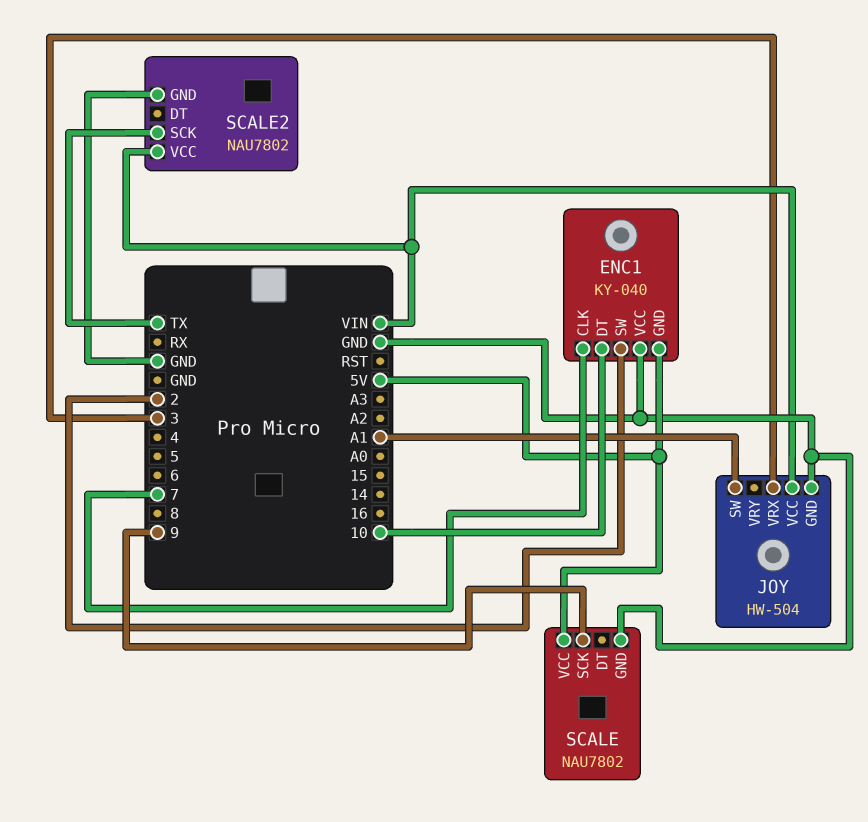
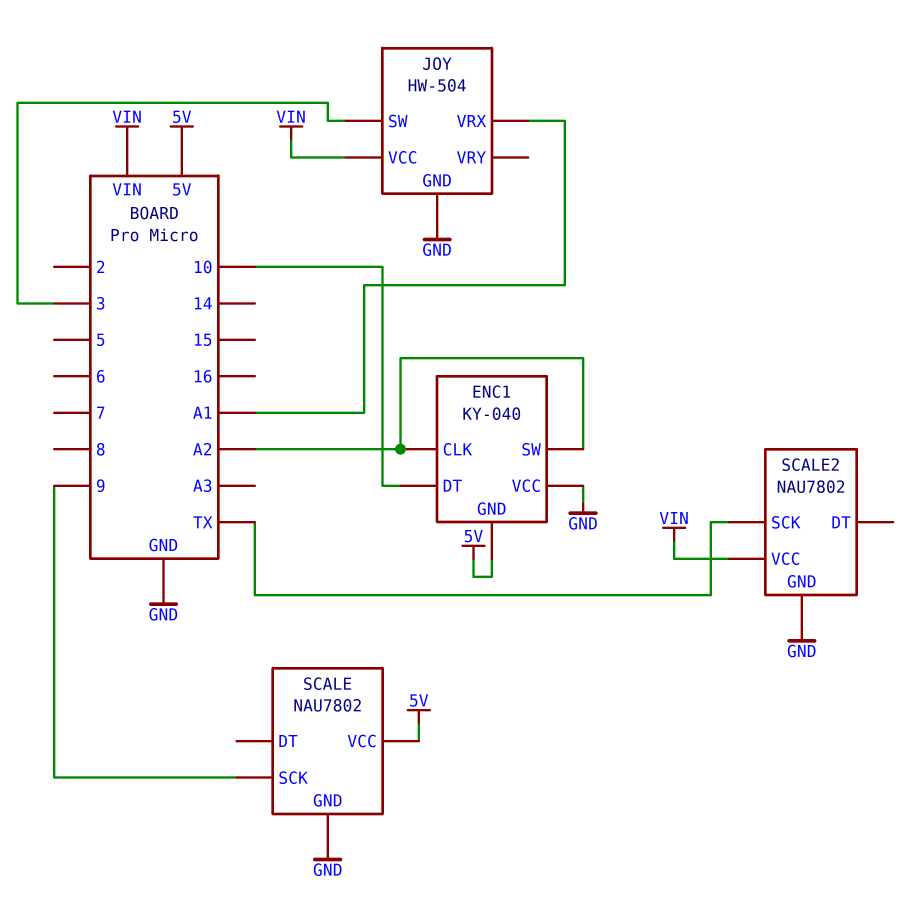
ENC1 pin CLK: 7 -> A2
ENC1 pin SW: 2 -> A2
JOY pin SW: A1 -> 3
JOY pin VRX: 3 -> A1

